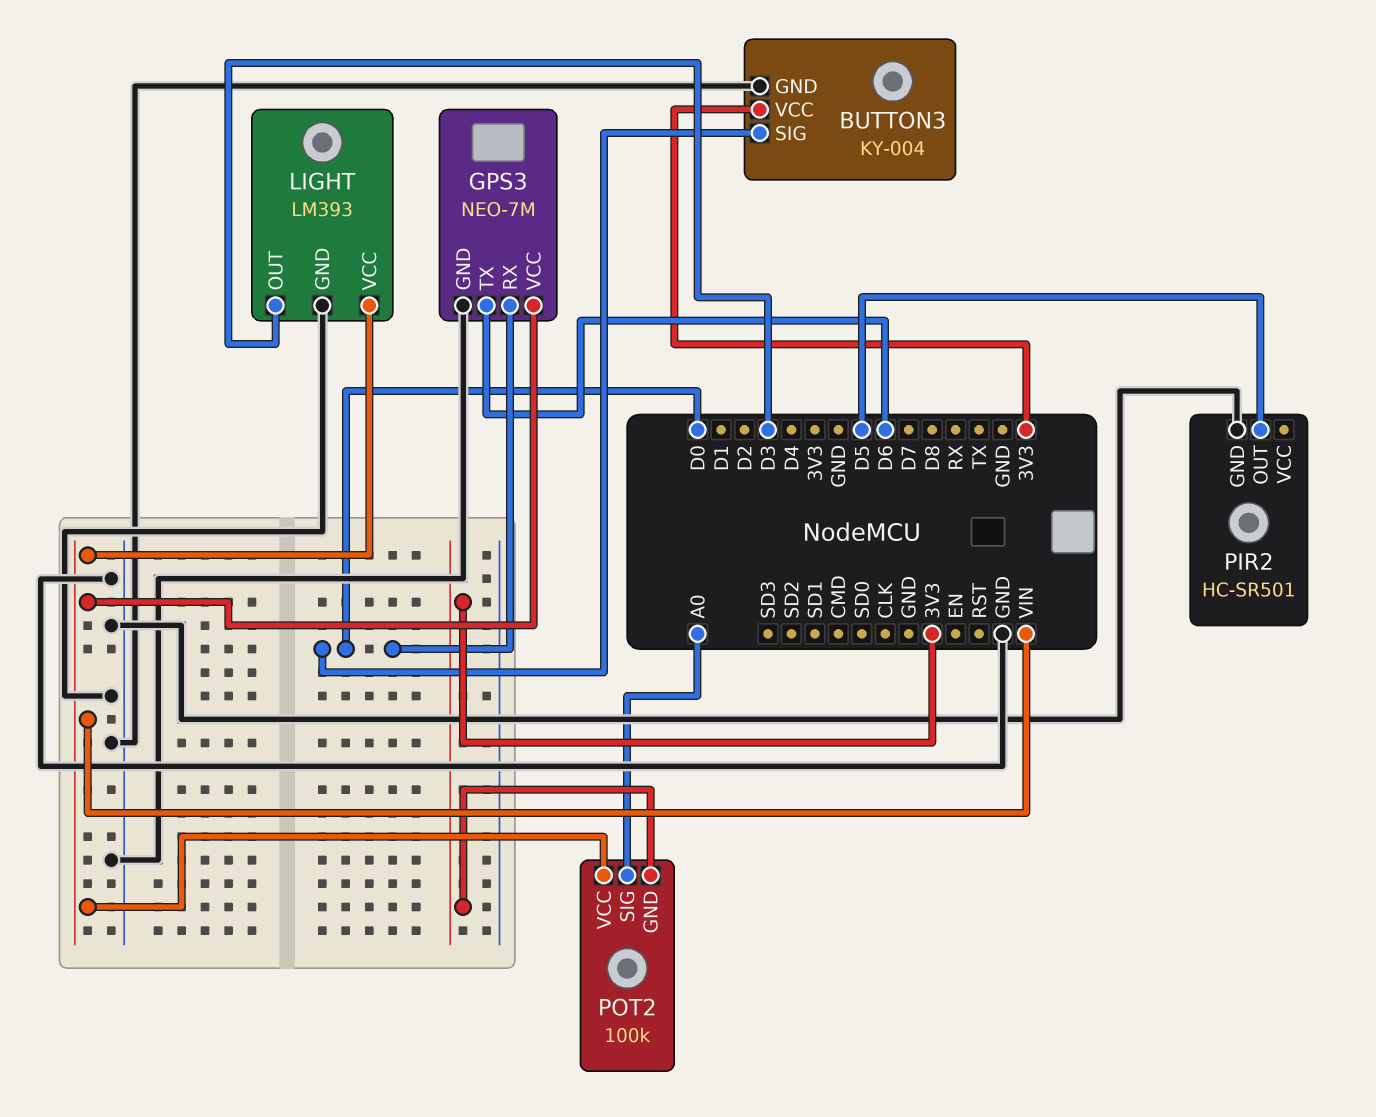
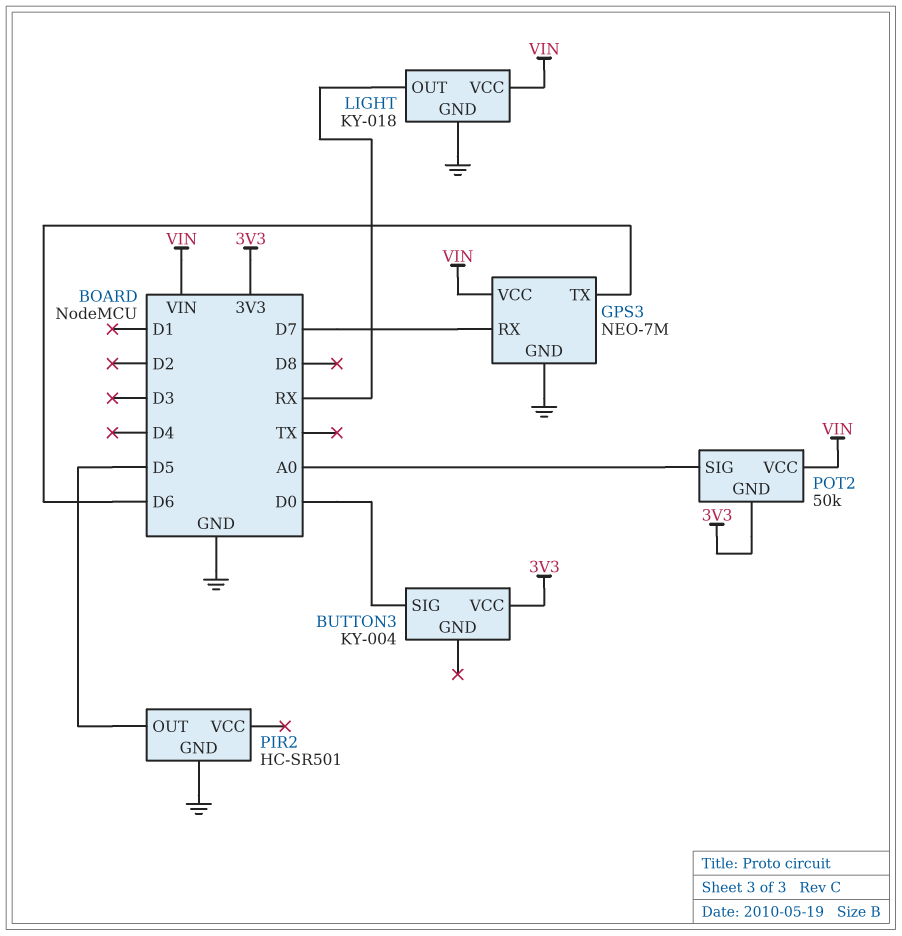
BUTTON3 pin GND: GND -> none
GPS3 pin RX: D0 -> D7
LIGHT: LM393 -> KY-018
LIGHT pin OUT: D3 -> RX
POT2: 100k -> 50k

